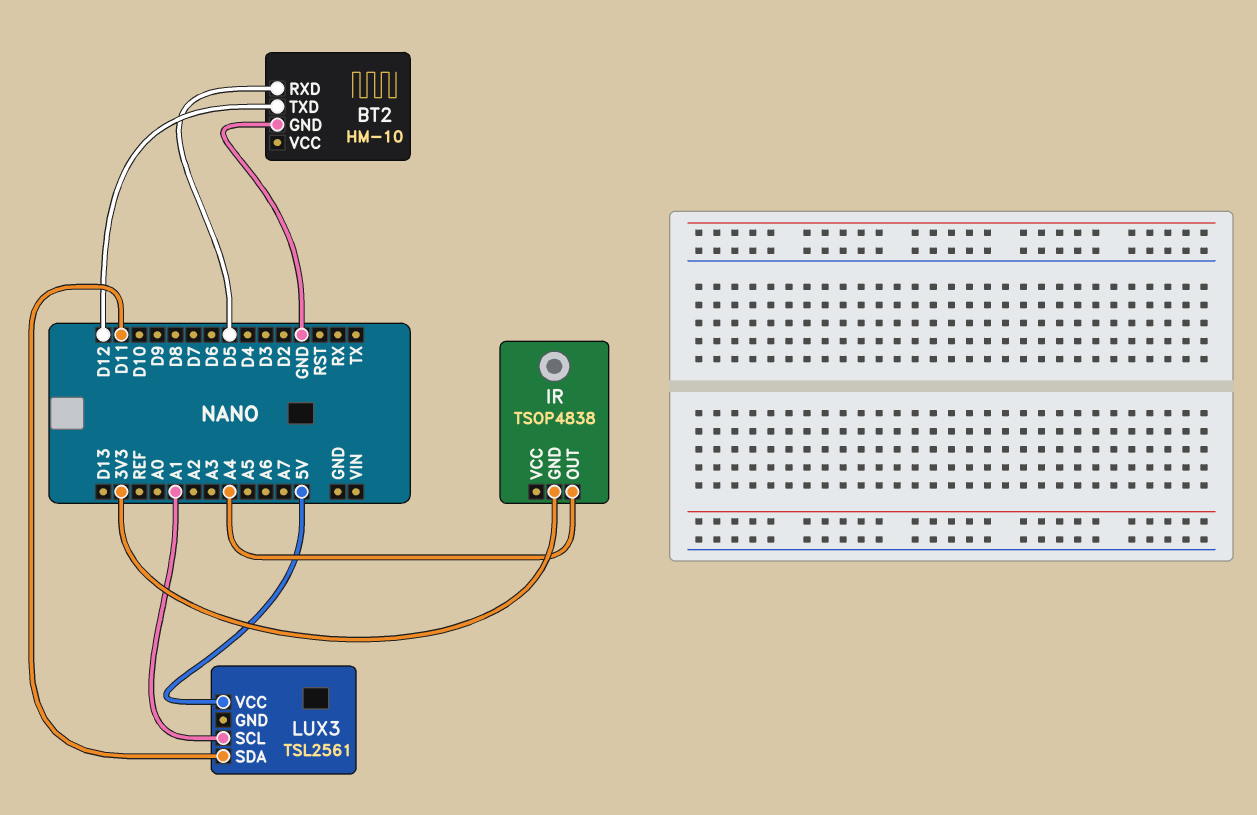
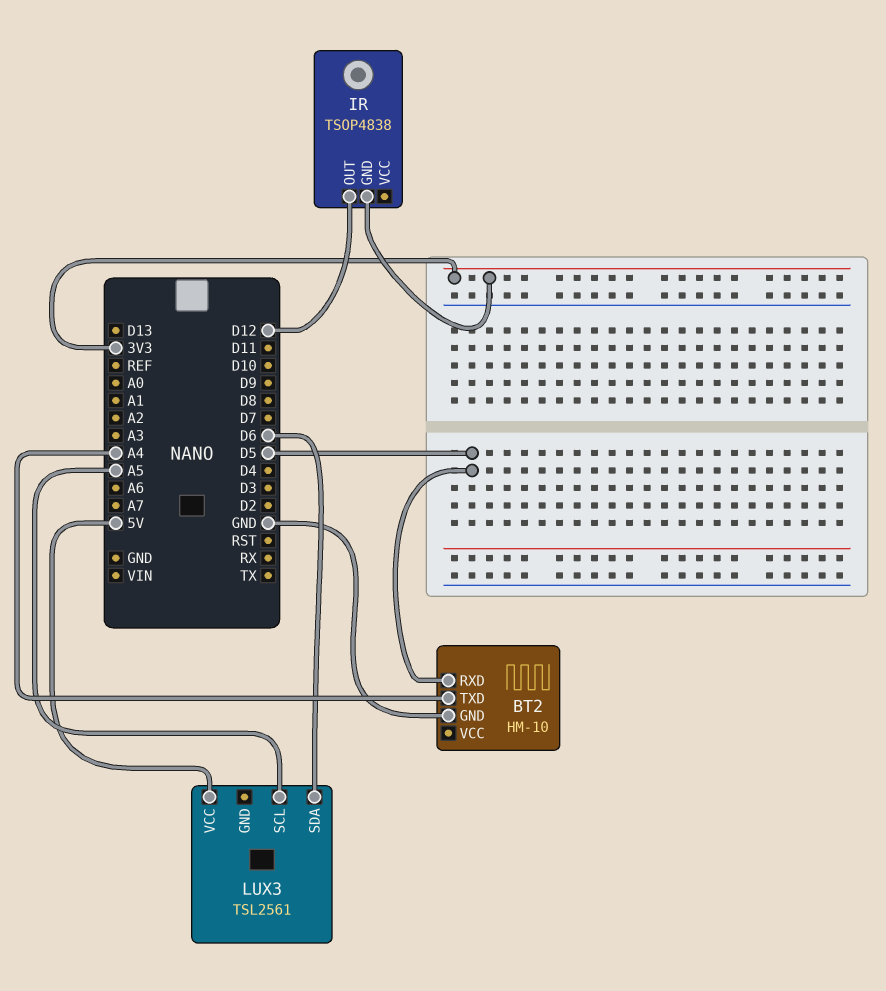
BT2 pin TXD: D12 -> A4
IR pin OUT: A4 -> D12
LUX3 pin SCL: A1 -> A5
LUX3 pin SDA: D11 -> D6

